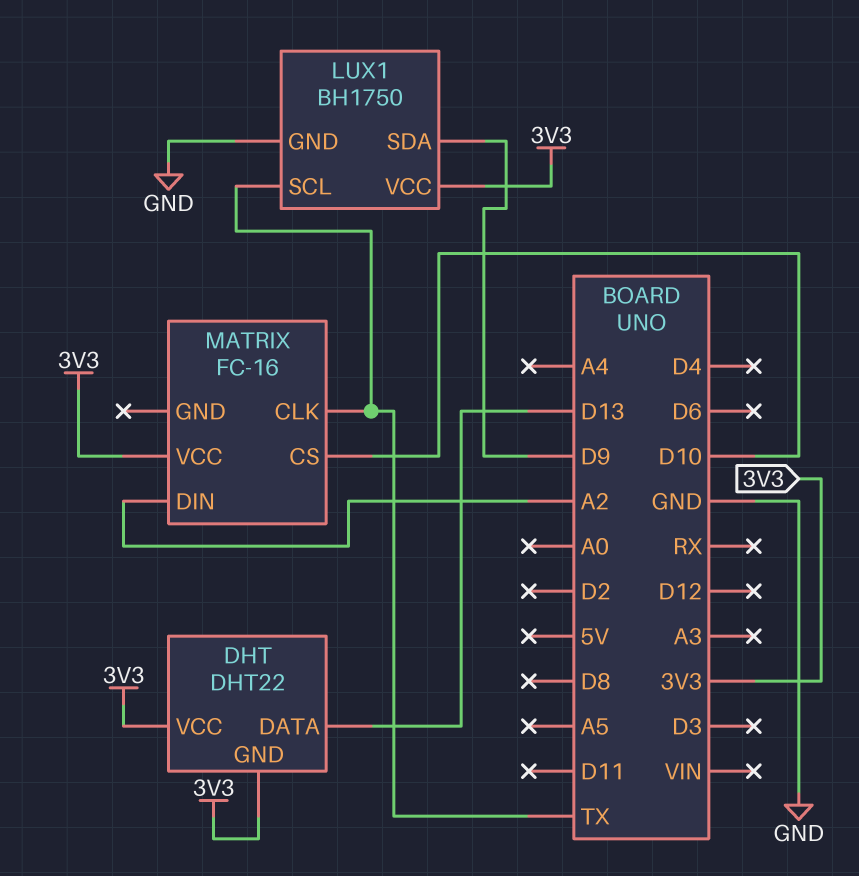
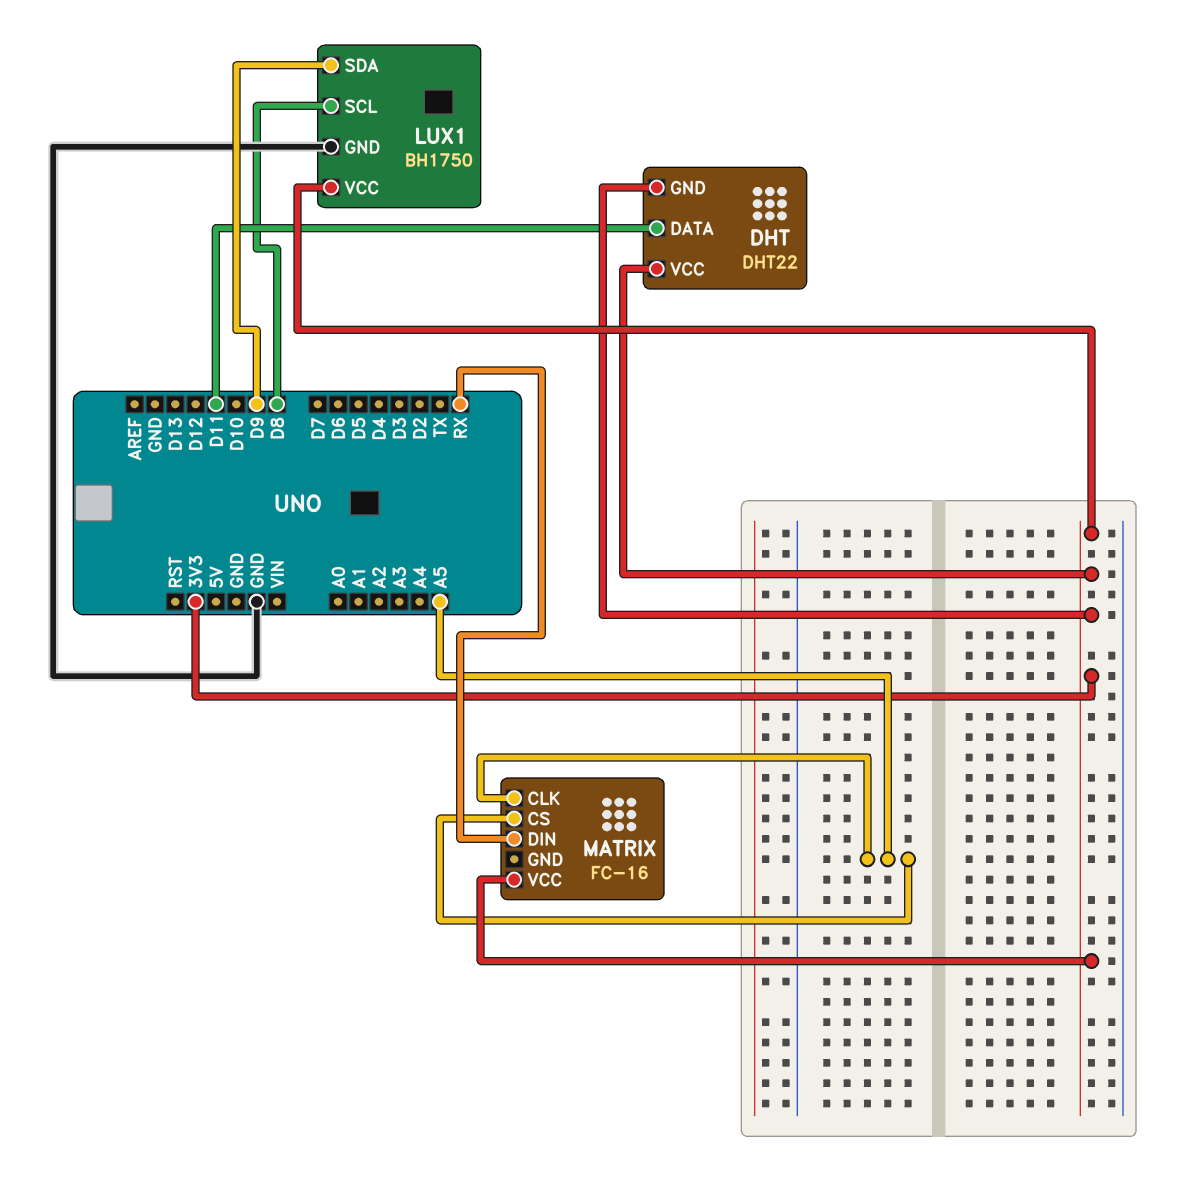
DHT pin DATA: D13 -> D11
LUX1 pin SCL: TX -> D8
MATRIX pin CLK: TX -> A5
MATRIX pin CS: D10 -> A5
MATRIX pin DIN: A2 -> RX

